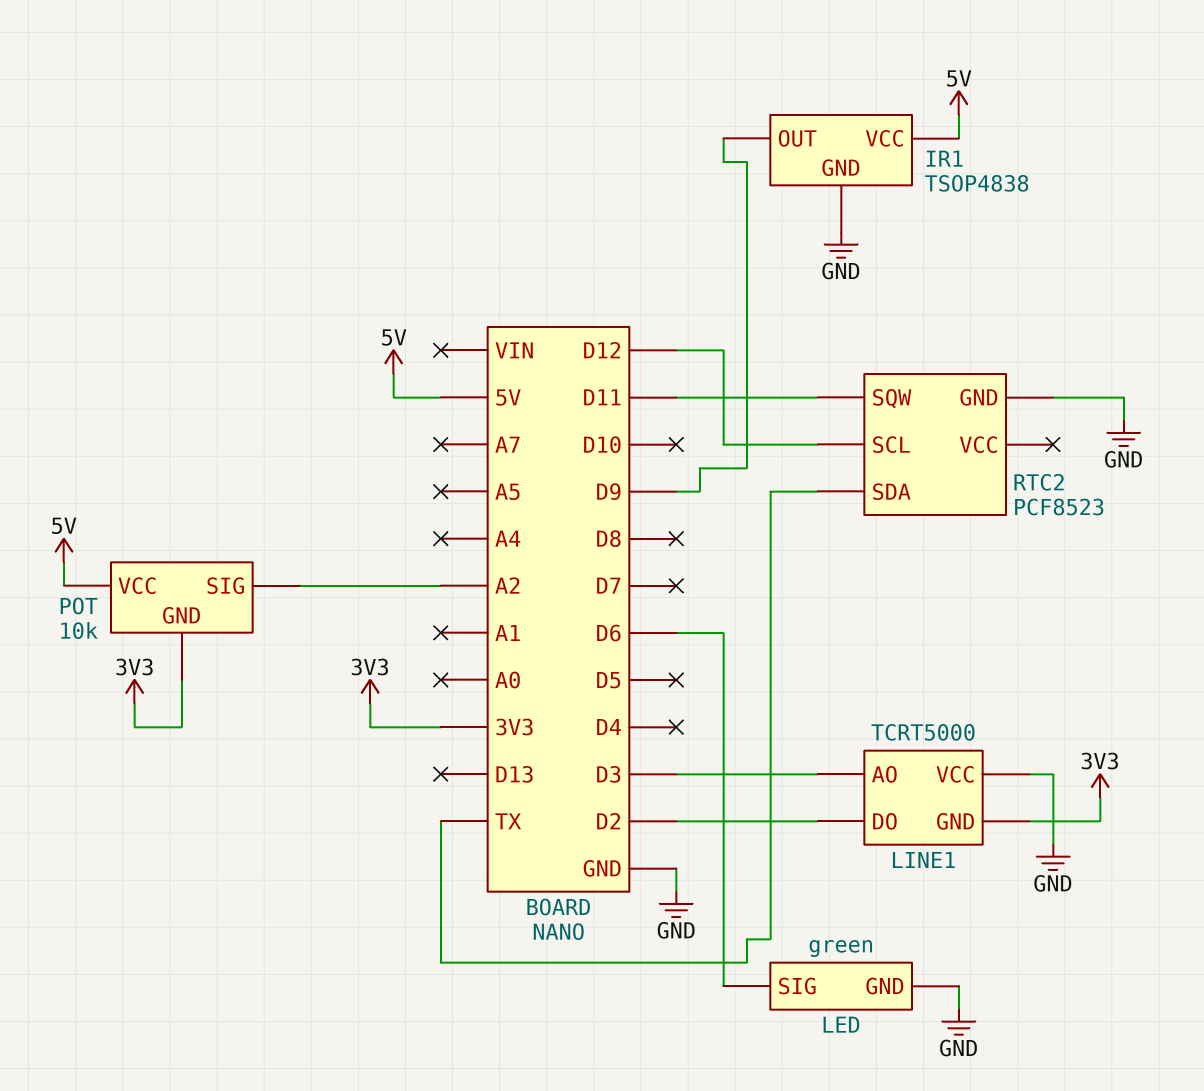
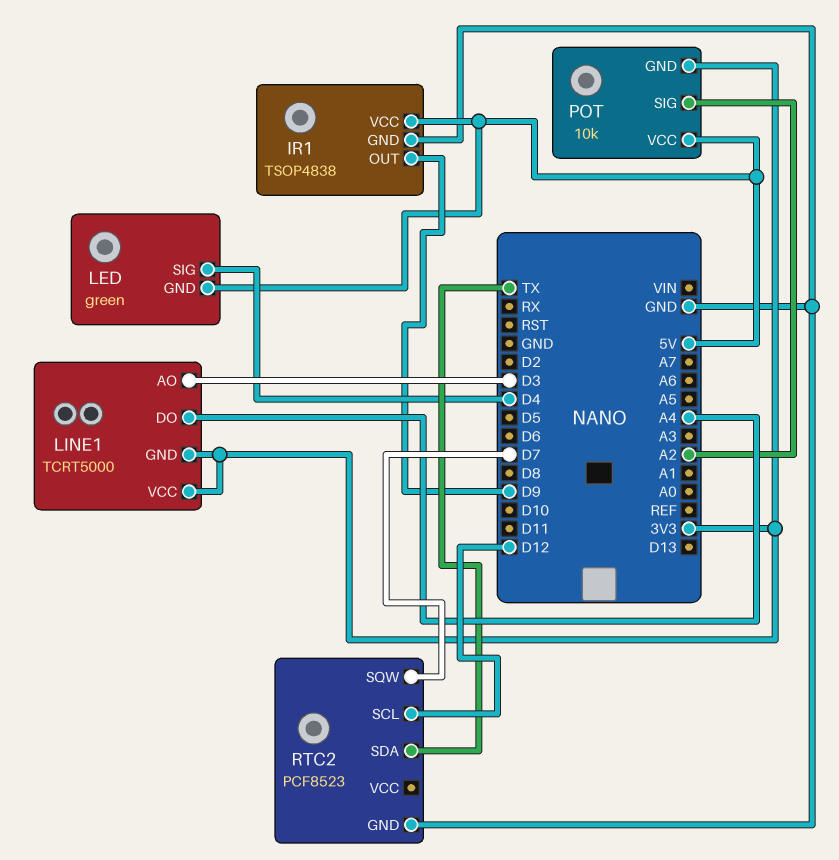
LED pin GND: GND -> 5V
LED pin SIG: D6 -> D4
LINE1 pin DO: D2 -> A4
LINE1 pin VCC: GND -> 3V3
RTC2 pin SQW: D11 -> D7

